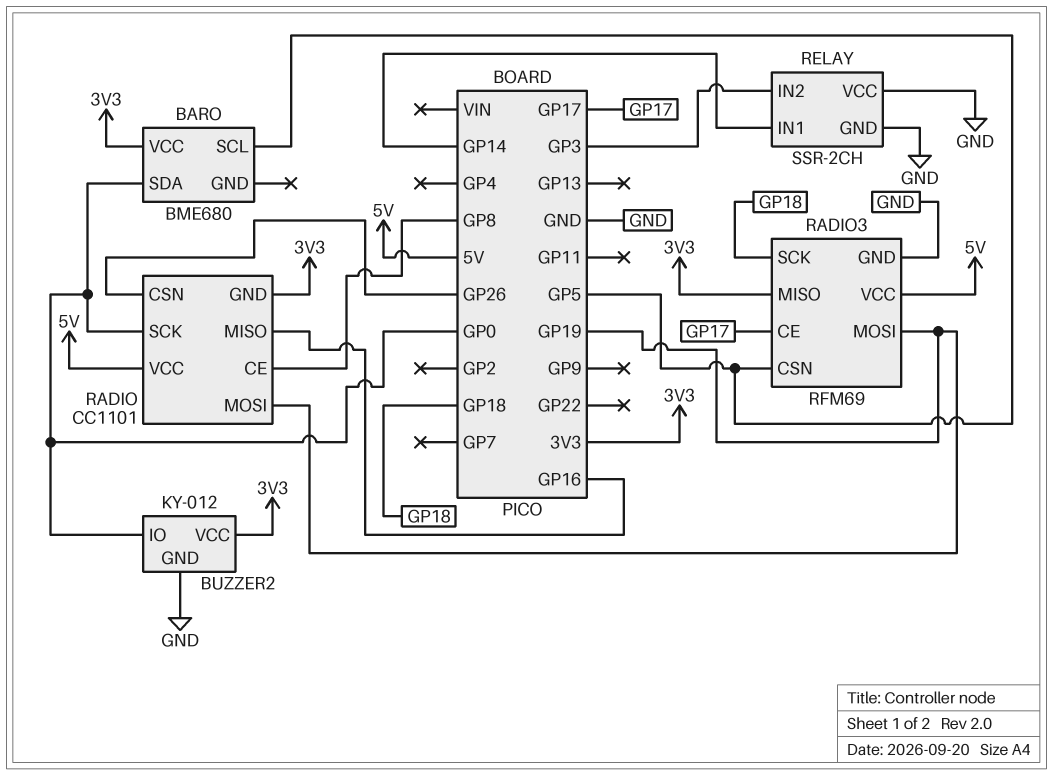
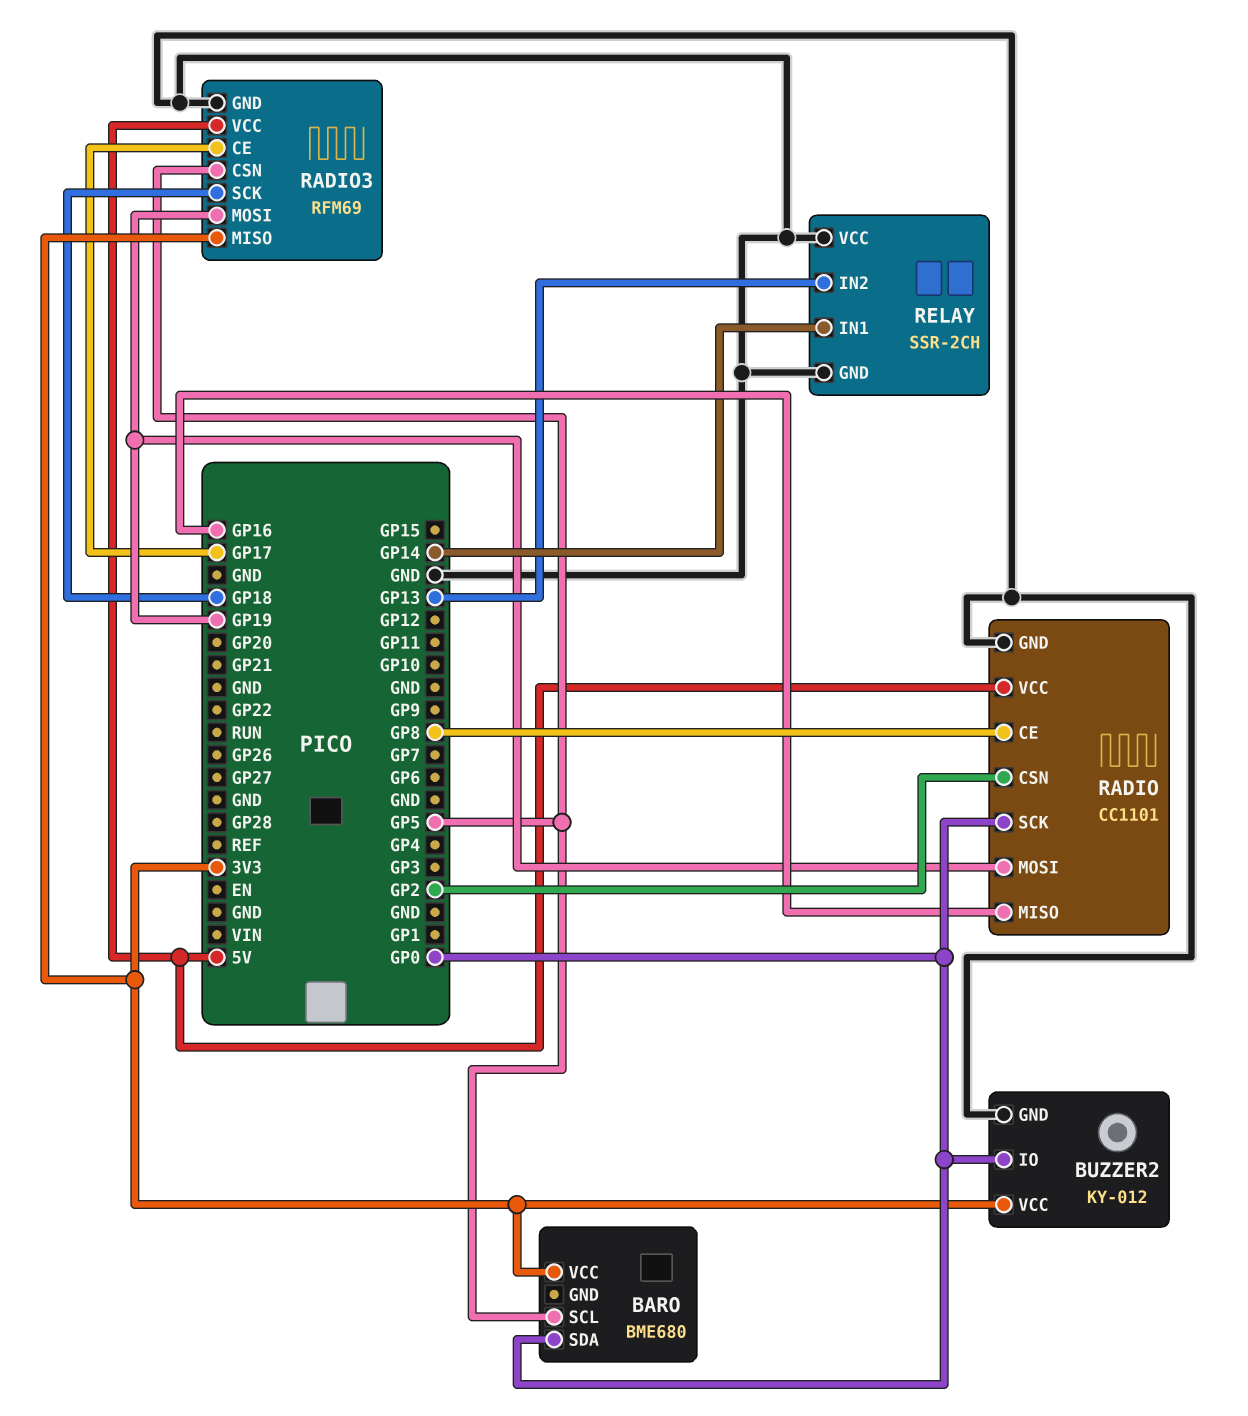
RADIO pin CSN: GP26 -> GP2
RADIO pin GND: 3V3 -> GND
RELAY pin IN2: GP3 -> GP13

